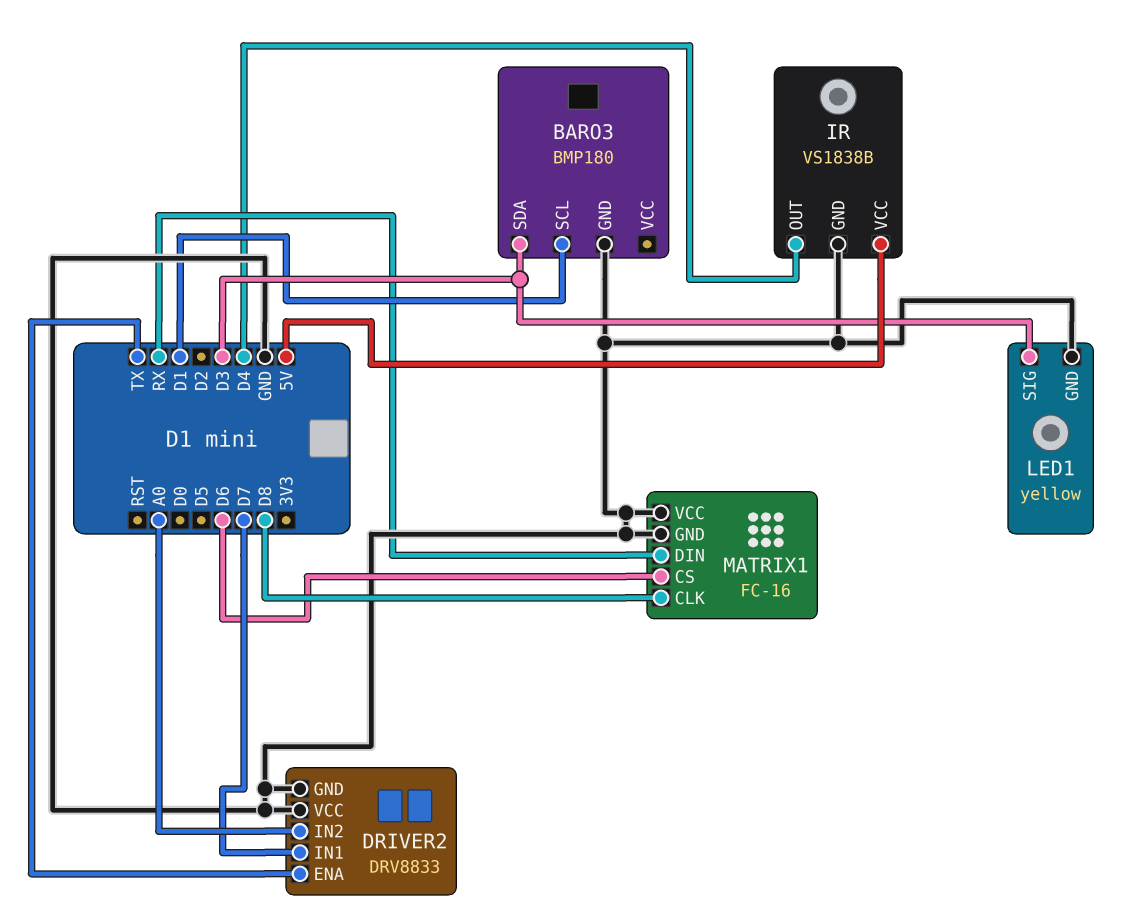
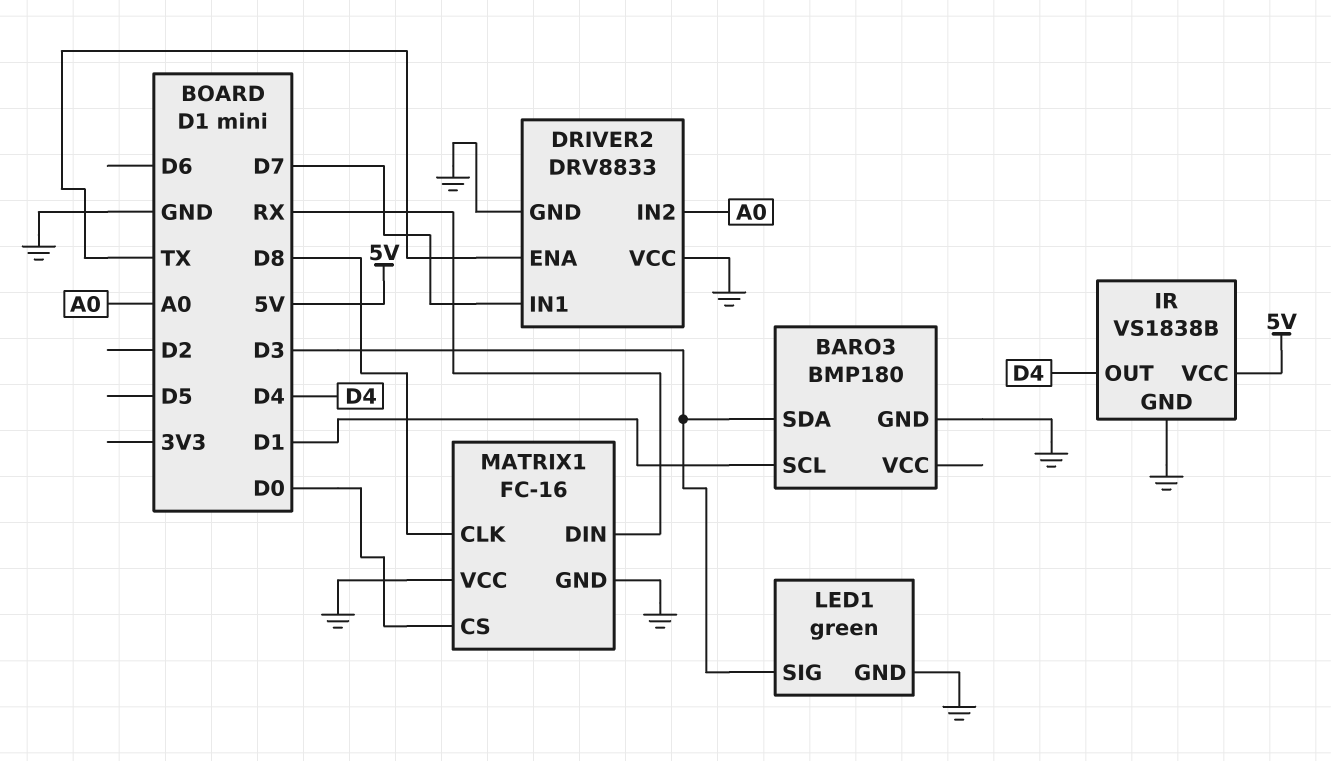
LED1: yellow -> green
MATRIX1 pin CS: D6 -> D0

